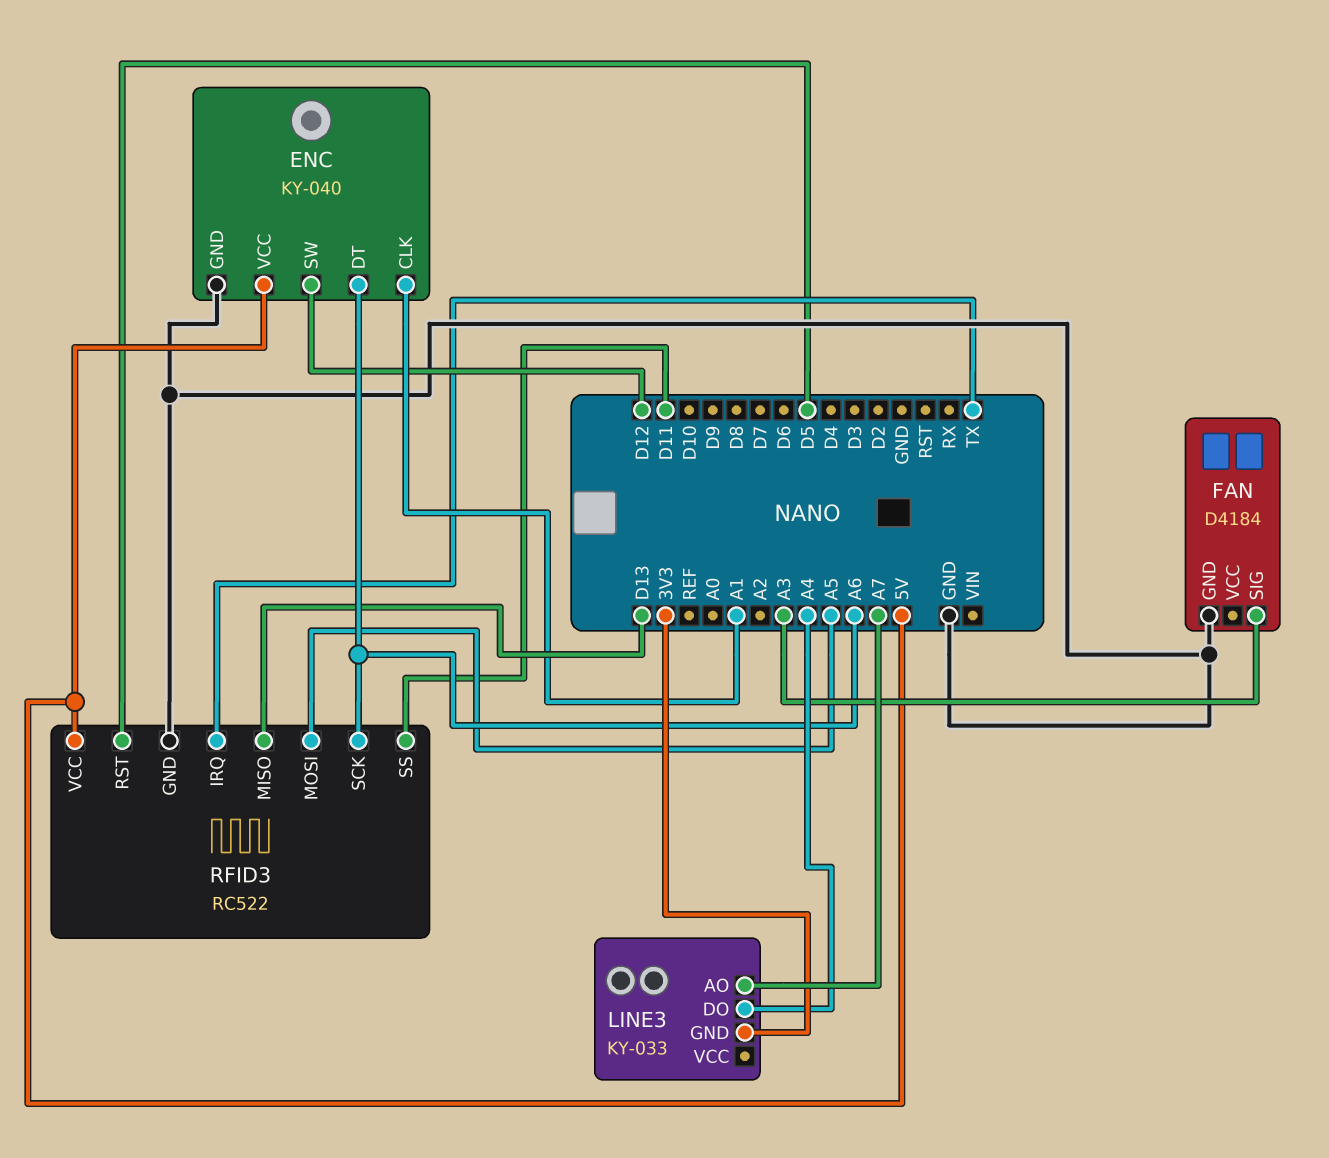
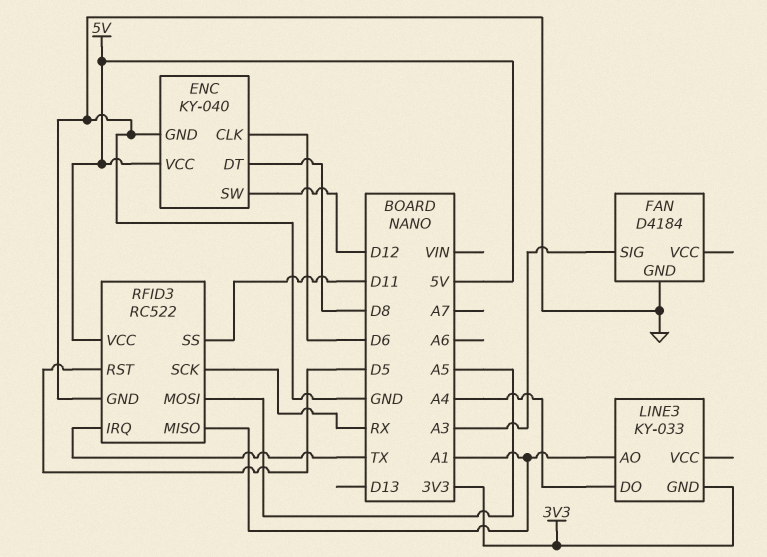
ENC pin CLK: A1 -> D6
ENC pin DT: A6 -> D8
LINE3 pin AO: A7 -> A1
RFID3 pin MISO: D13 -> A1
RFID3 pin SCK: A6 -> RX

